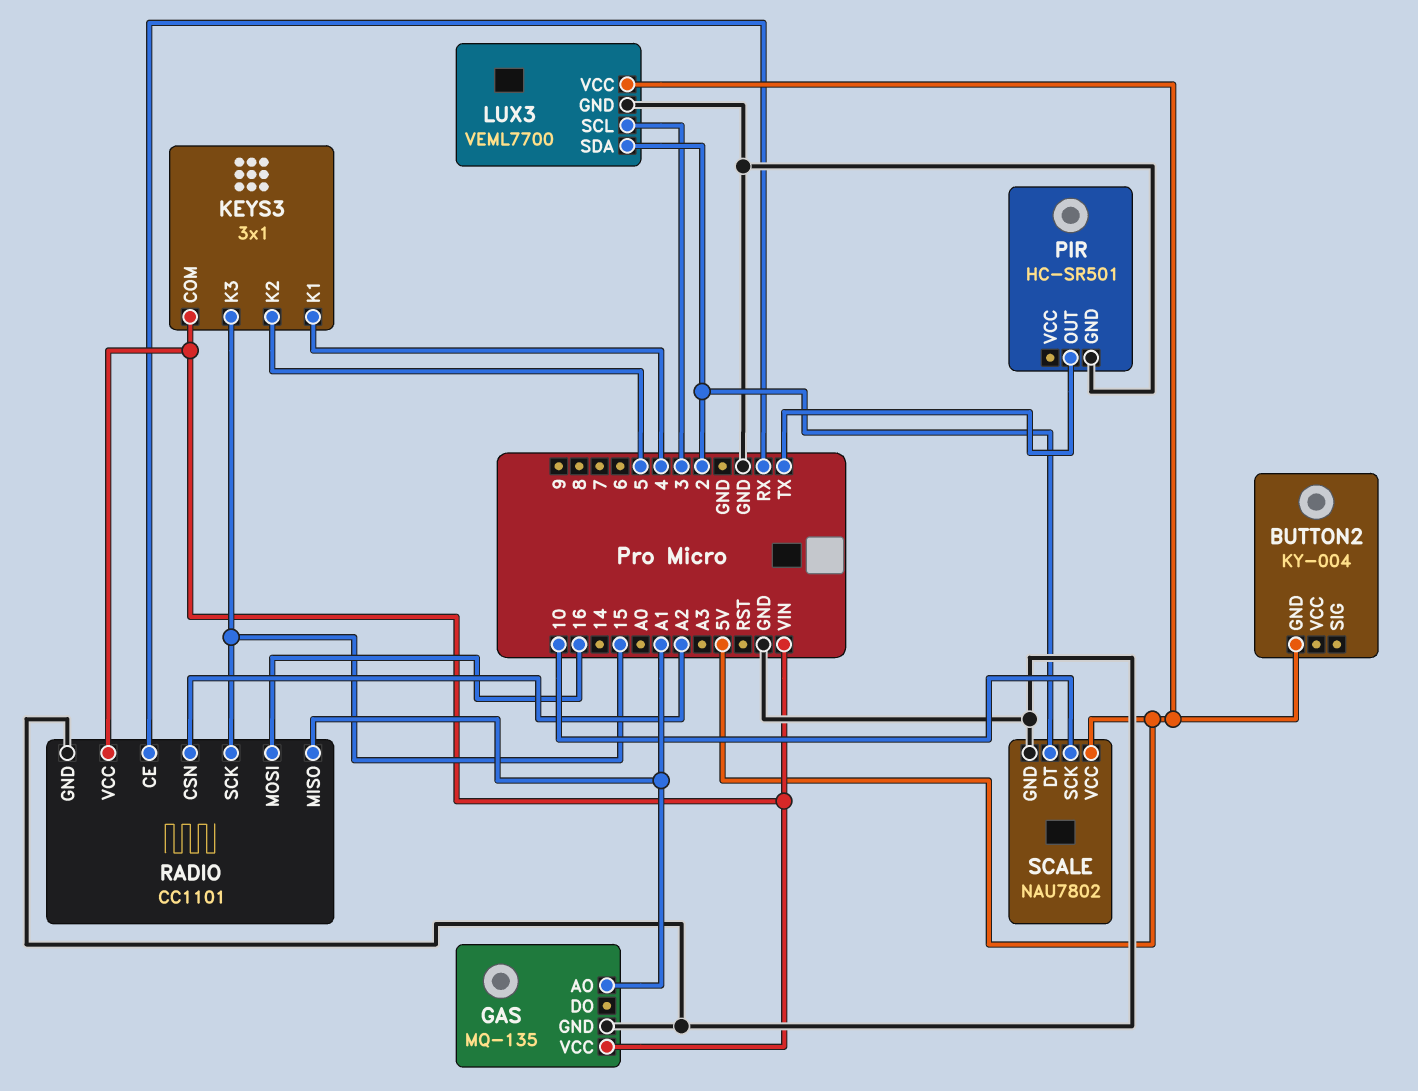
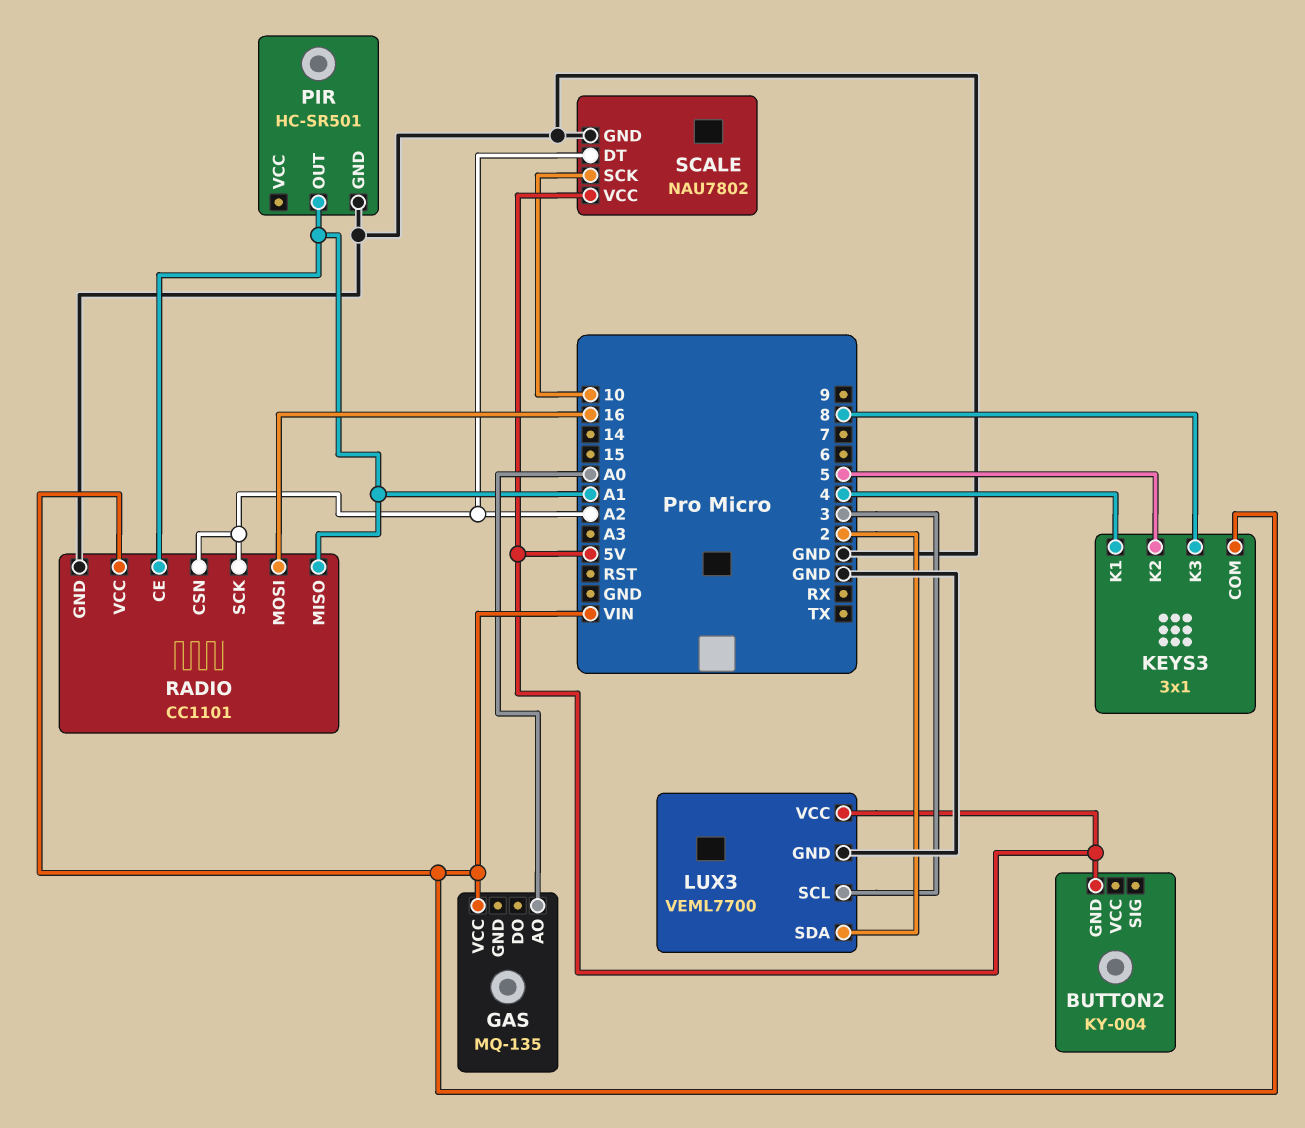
GAS pin AO: A1 -> A0
GAS pin GND: GND -> none
KEYS3 pin K3: 15 -> 8
PIR pin OUT: TX -> A1
RADIO pin CE: RX -> A1
RADIO pin SCK: 15 -> A2
SCALE pin DT: 2 -> A2

